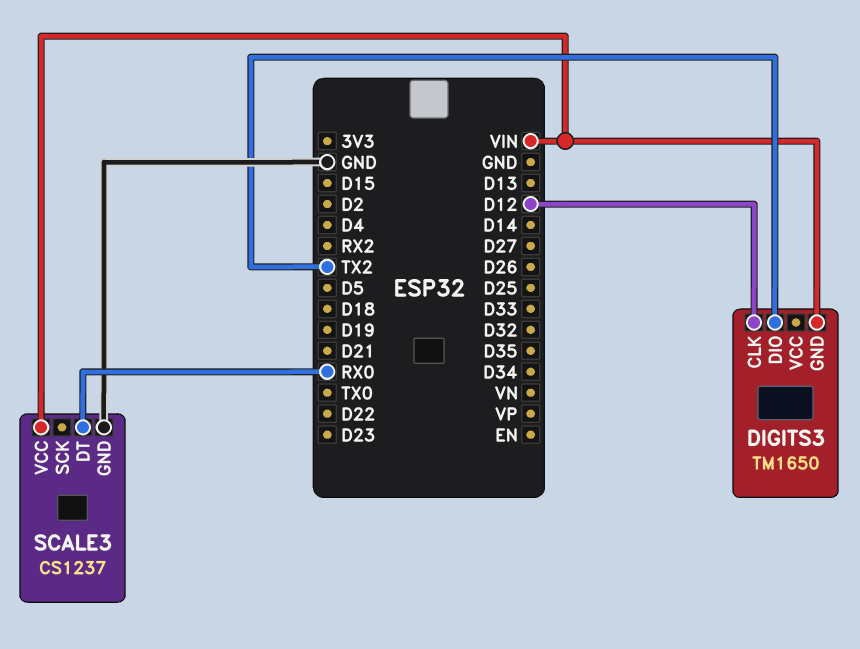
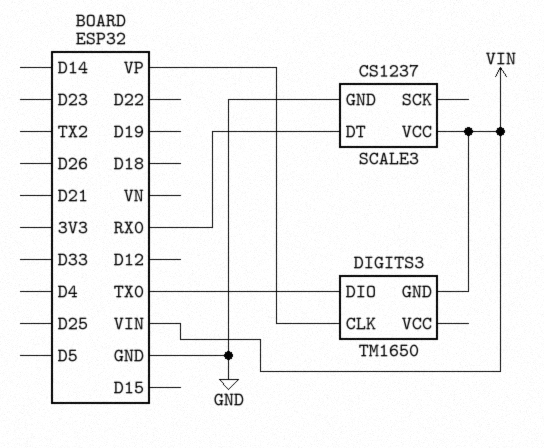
DIGITS3 pin CLK: D12 -> VP
DIGITS3 pin DIO: TX2 -> TX0

